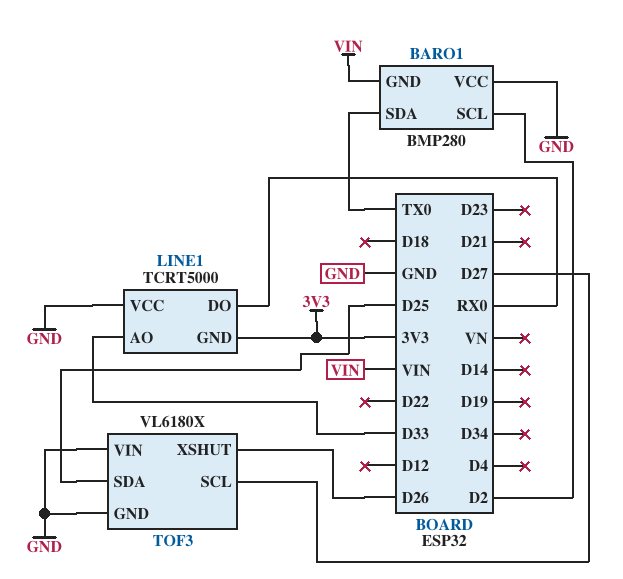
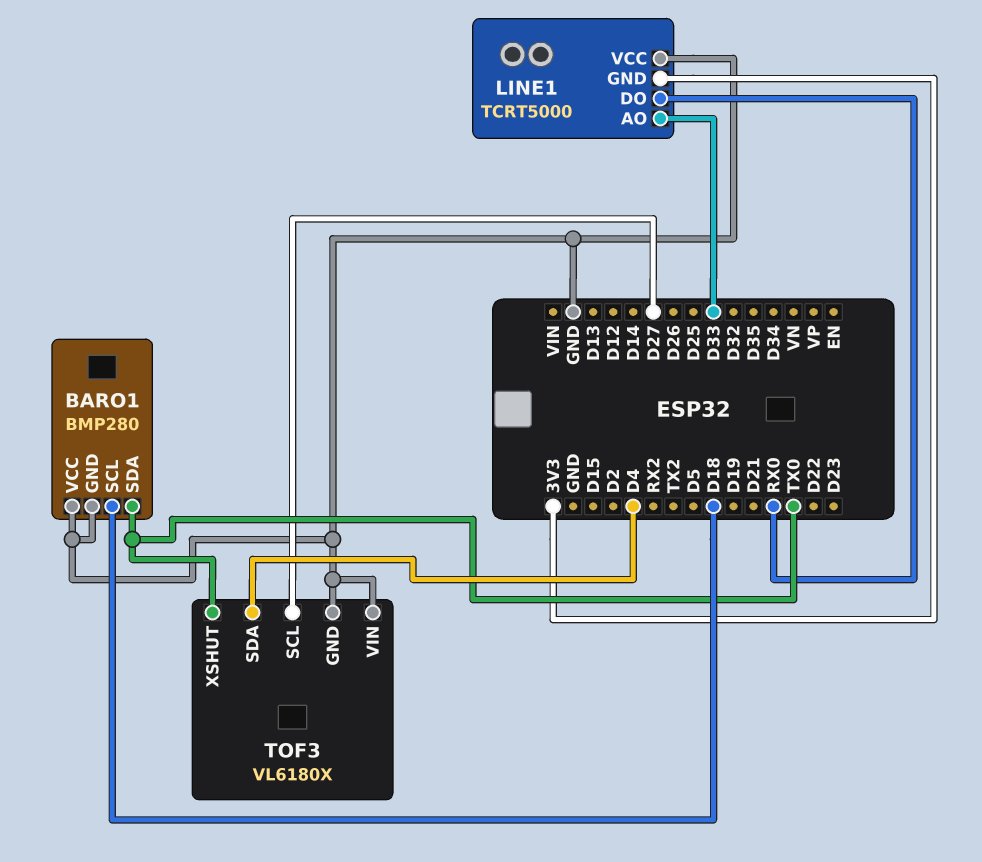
BARO1 pin GND: VIN -> GND
BARO1 pin SCL: D2 -> D18
TOF3 pin SDA: D25 -> D4
TOF3 pin XSHUT: D26 -> TX0

